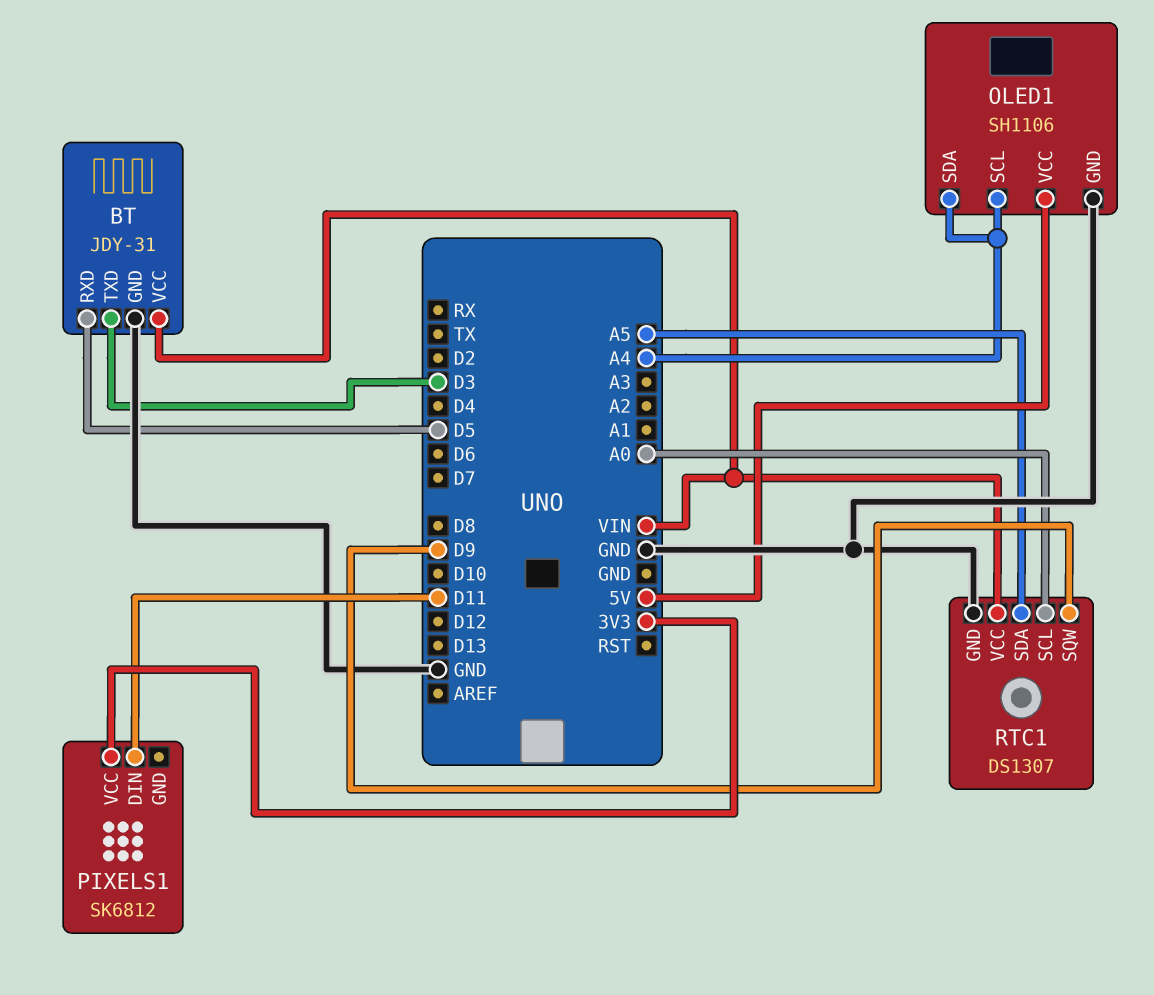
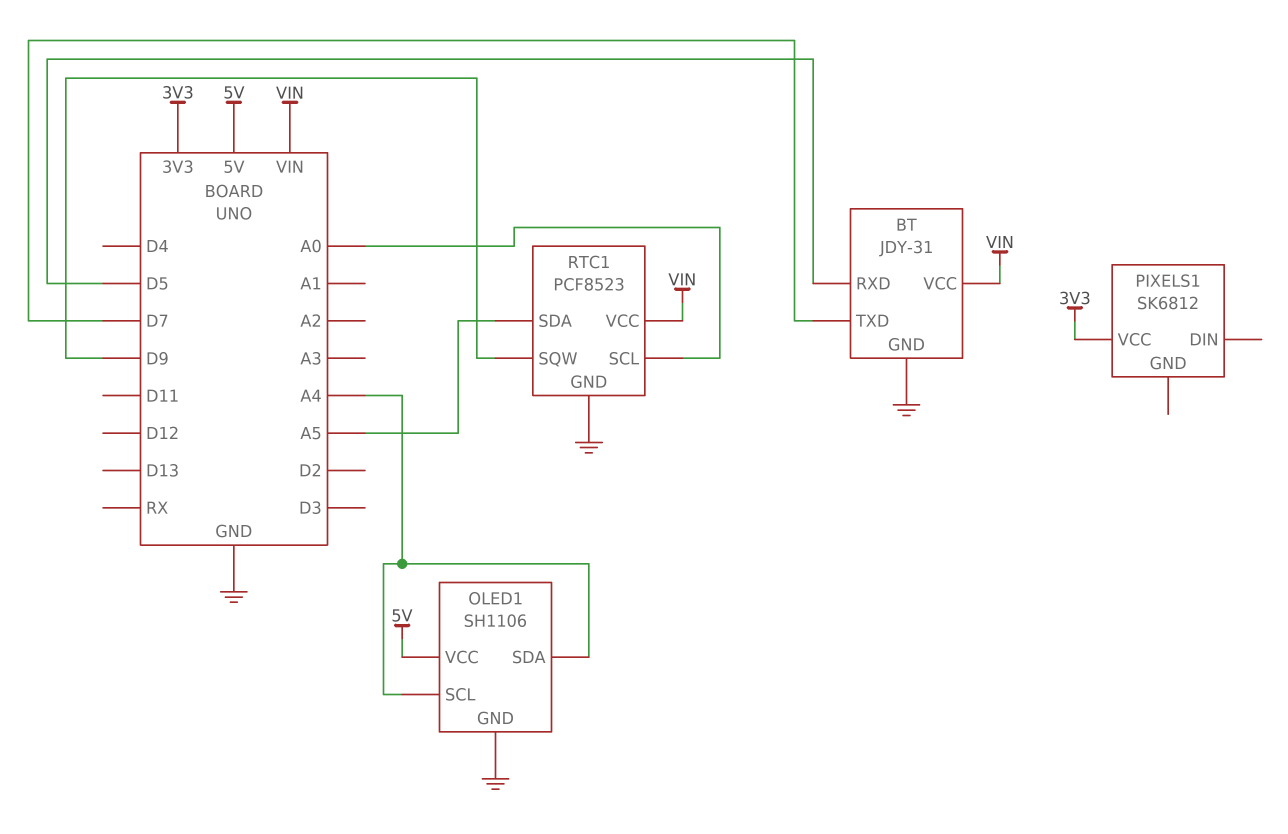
BT pin TXD: D3 -> D7
PIXELS1 pin DIN: D11 -> none
RTC1: DS1307 -> PCF8523

